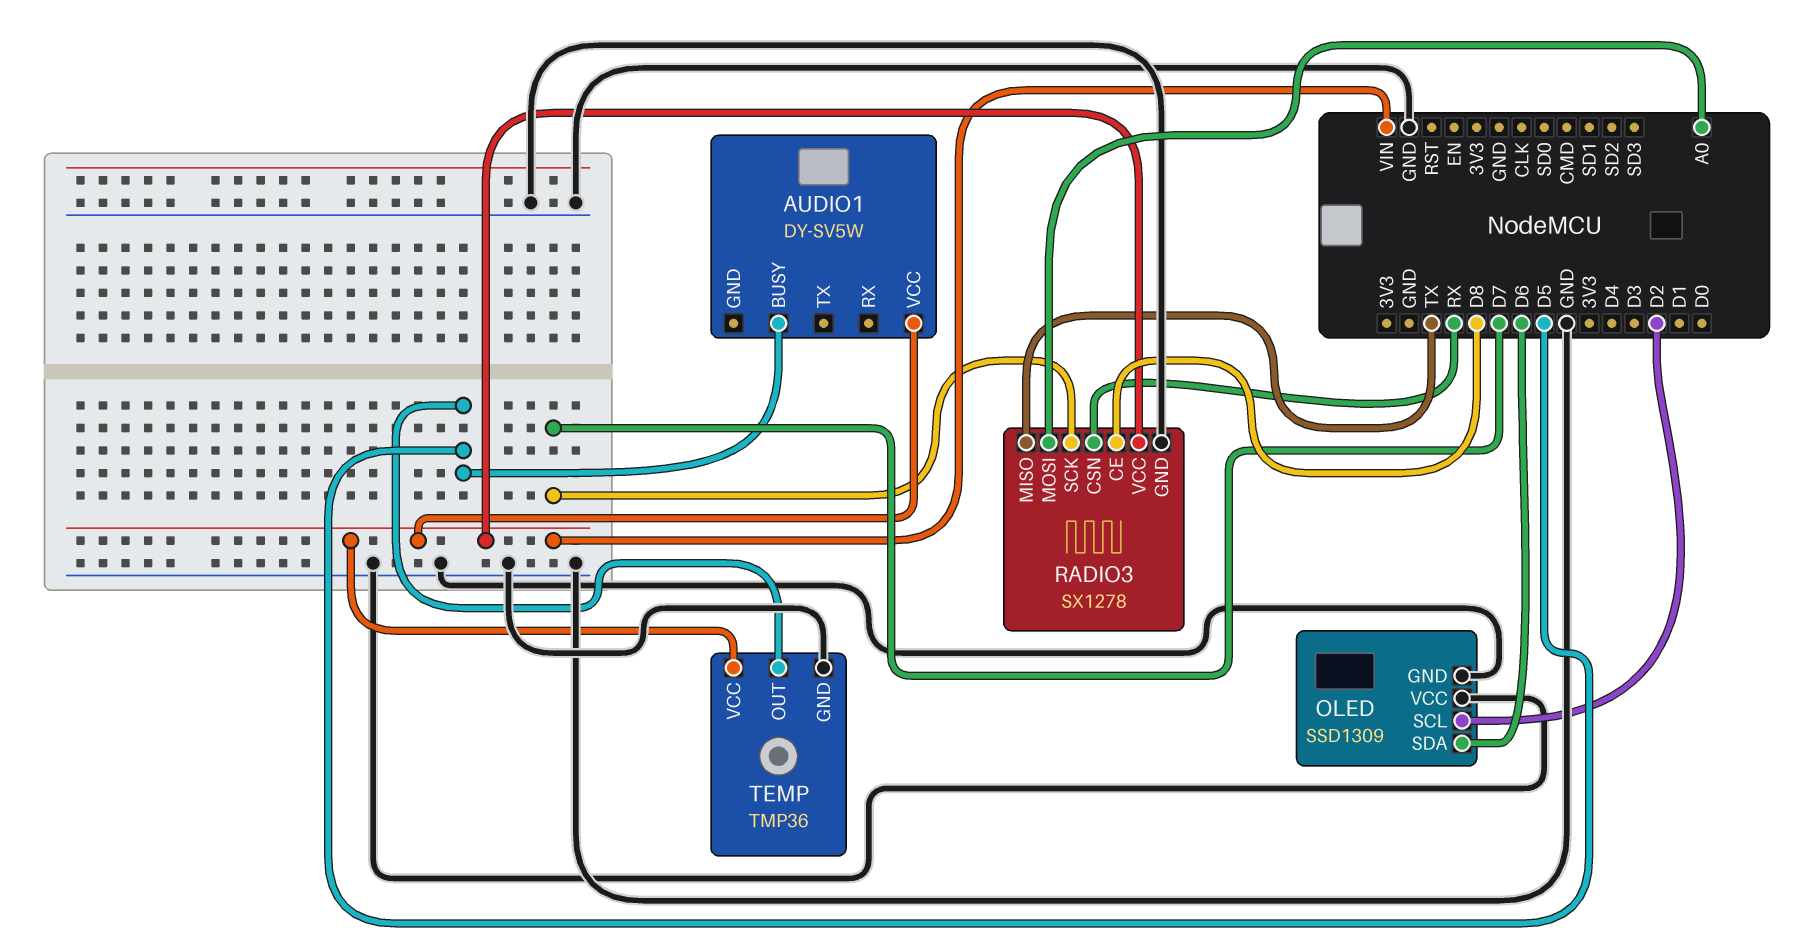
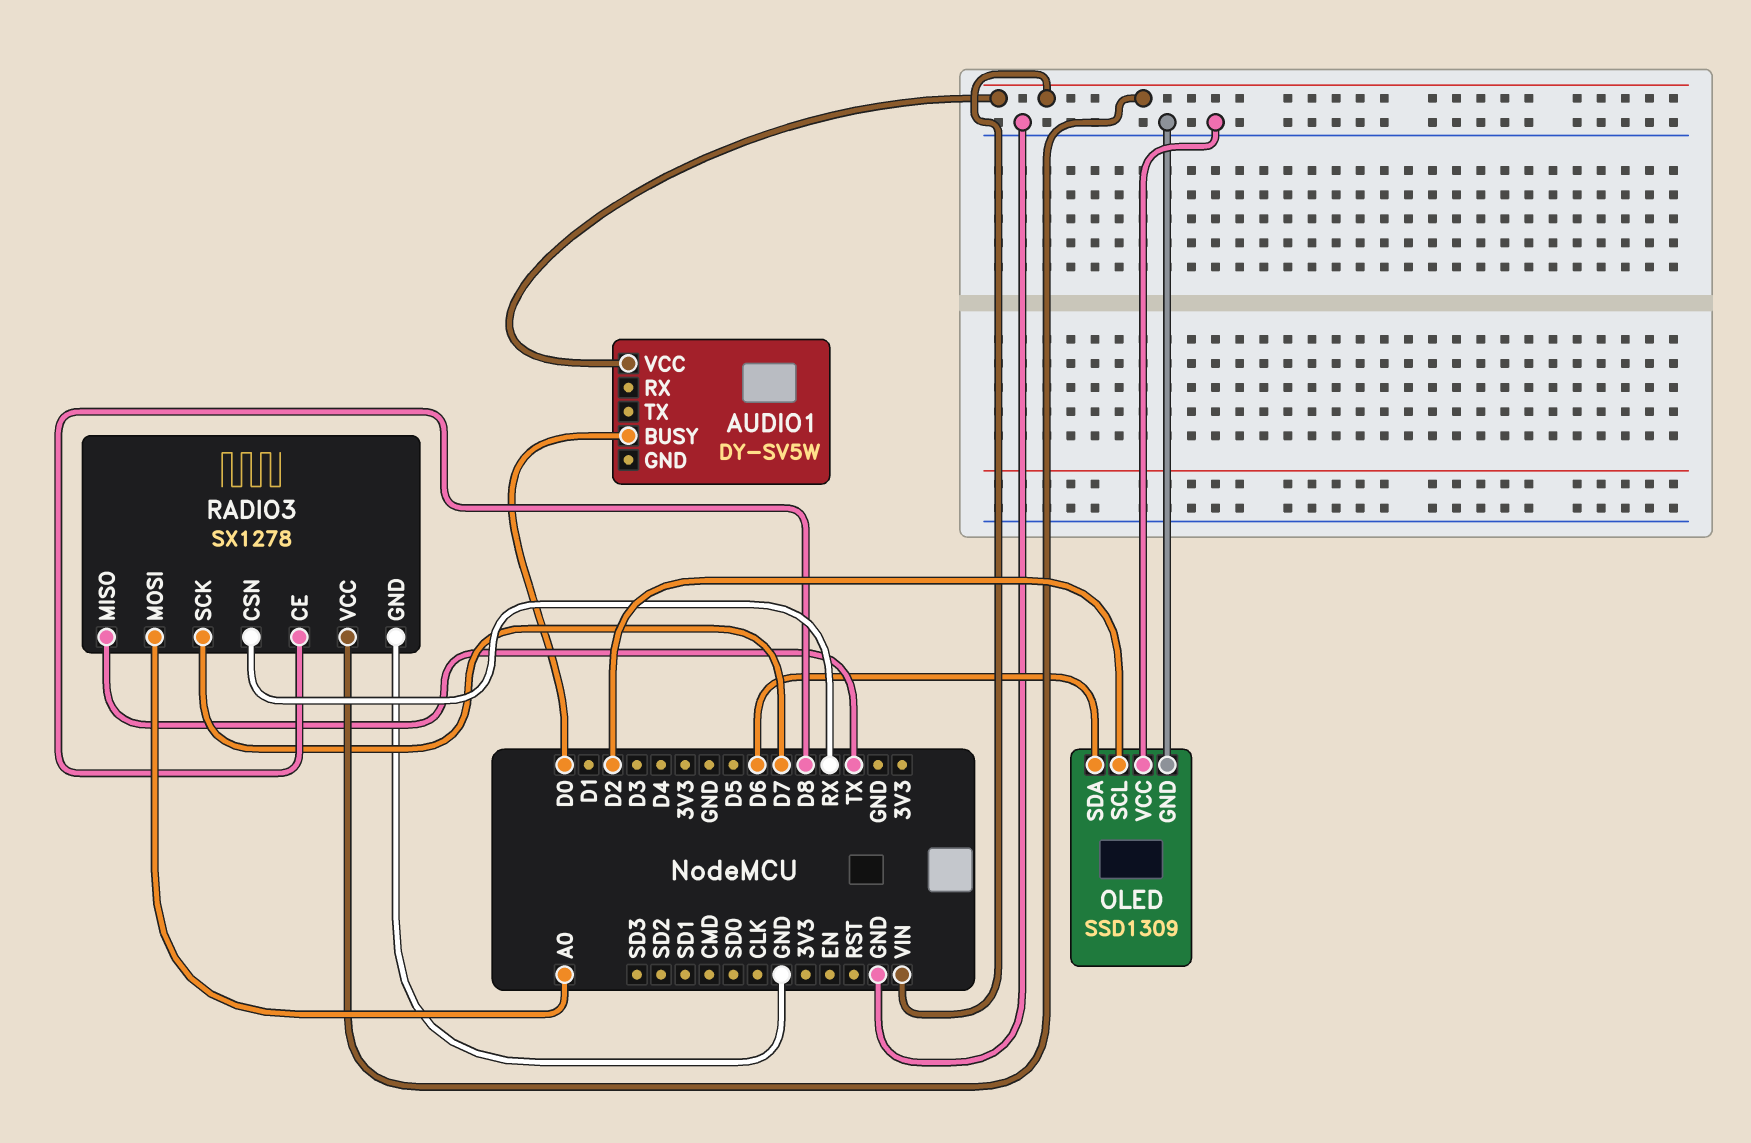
AUDIO1 pin BUSY: D5 -> D0
TEMP: TMP36 -> none
TEMP pin GND: GND -> none
TEMP pin OUT: D5 -> none
TEMP pin VCC: VIN -> none

